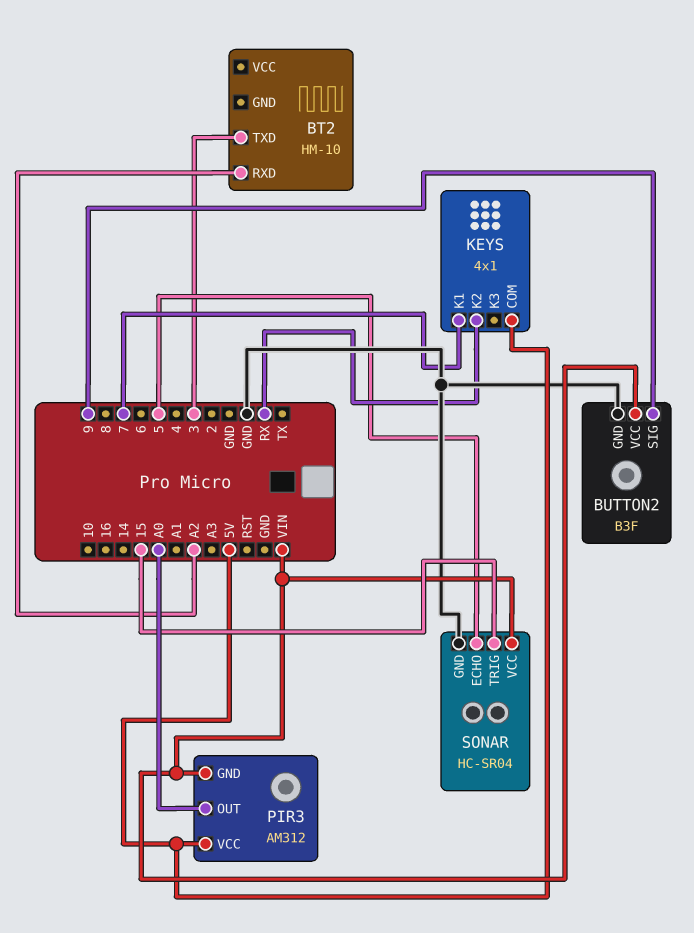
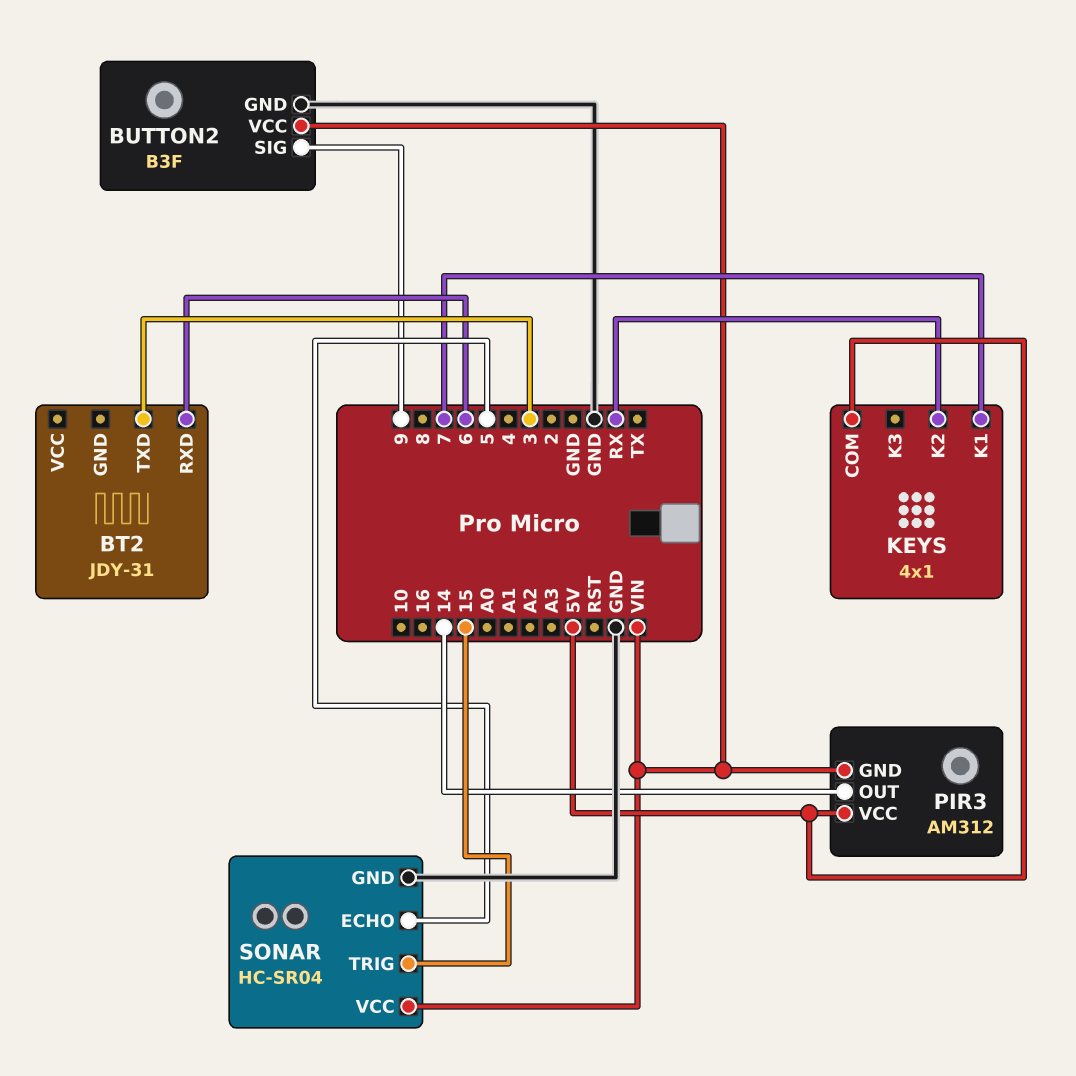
BT2: HM-10 -> JDY-31
BT2 pin RXD: A2 -> 6
PIR3 pin OUT: A0 -> 14

